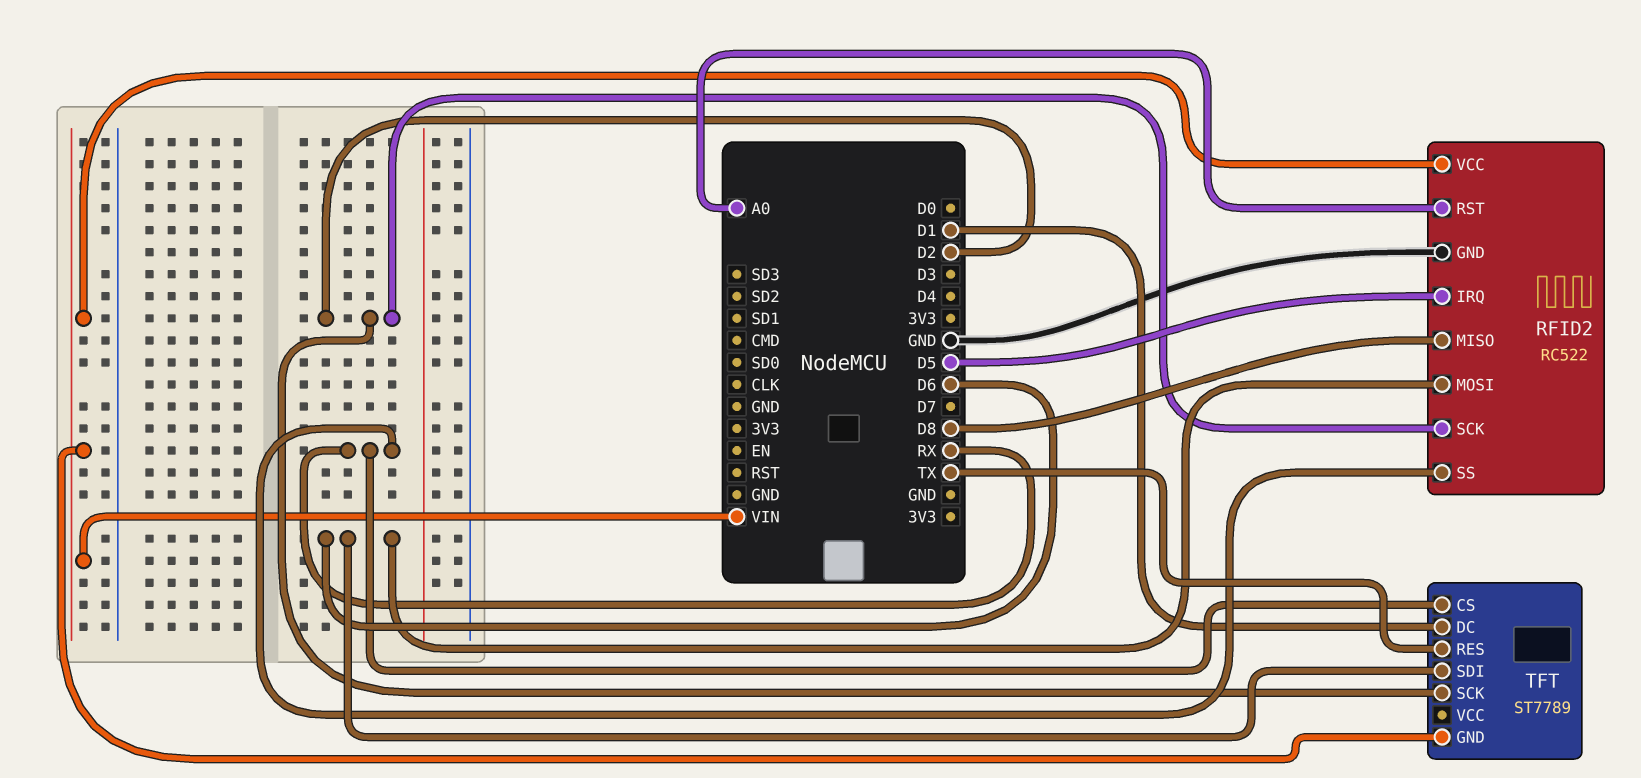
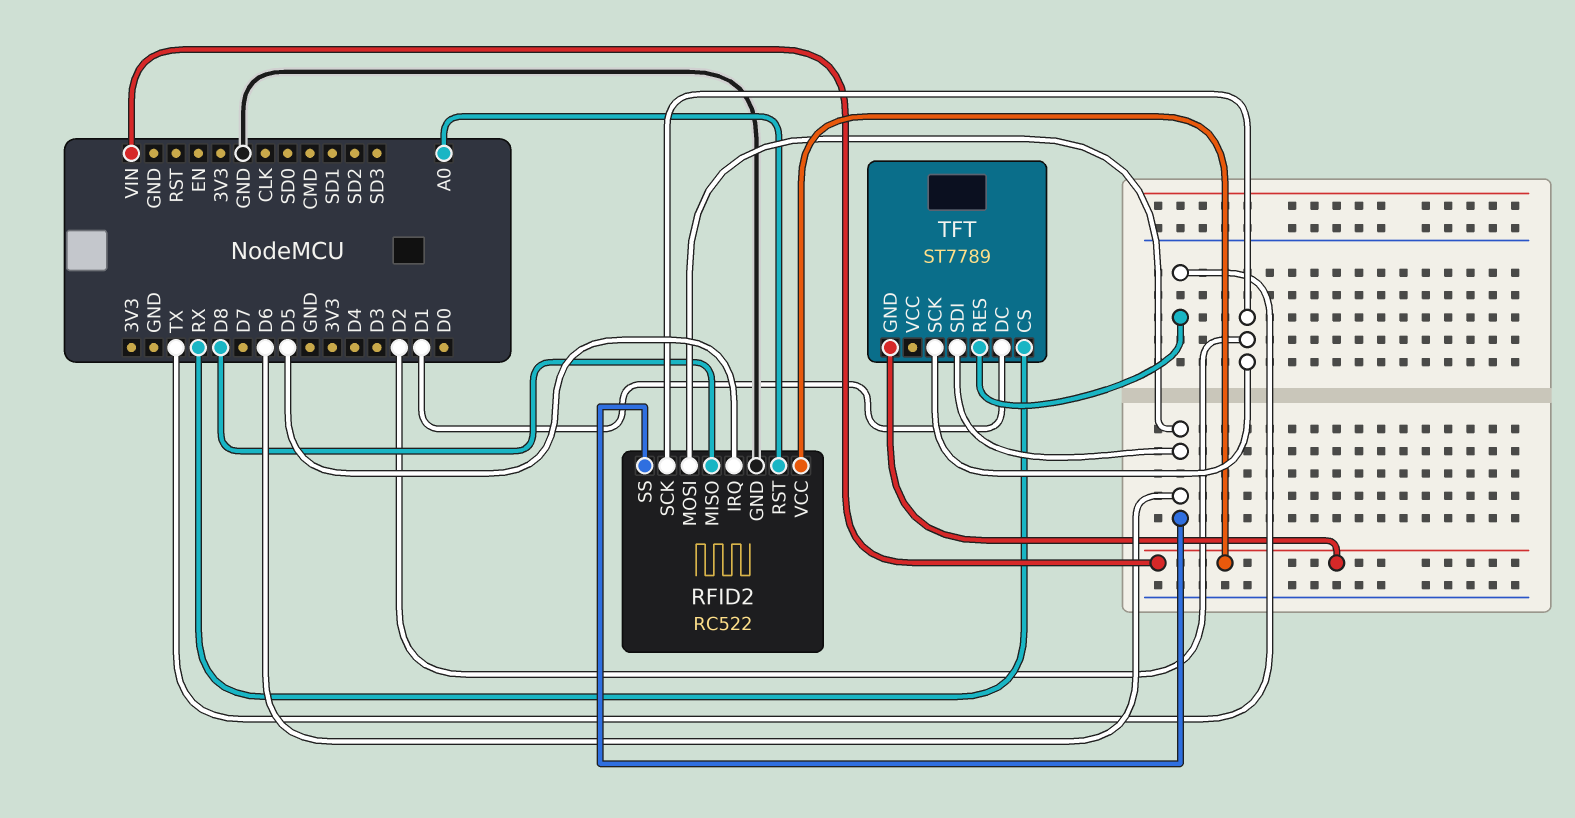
RFID2 pin SS: RX -> D6

